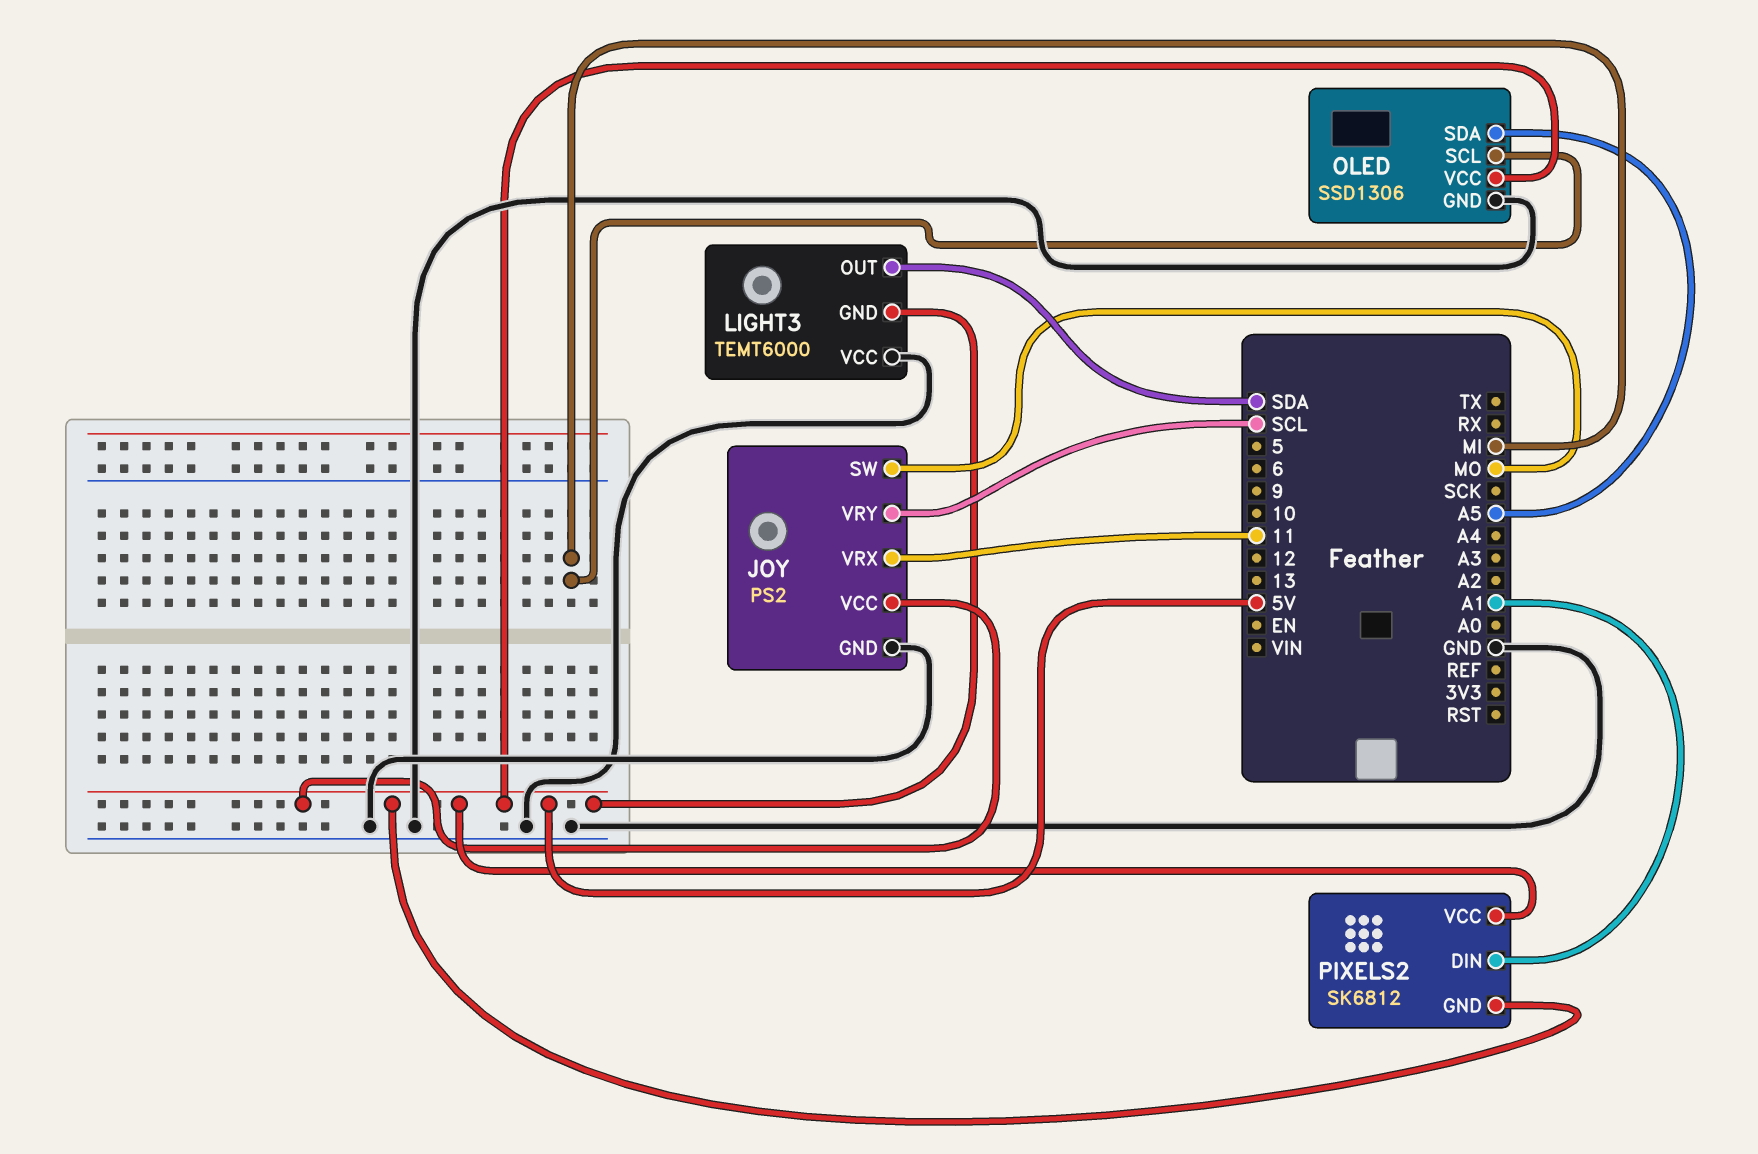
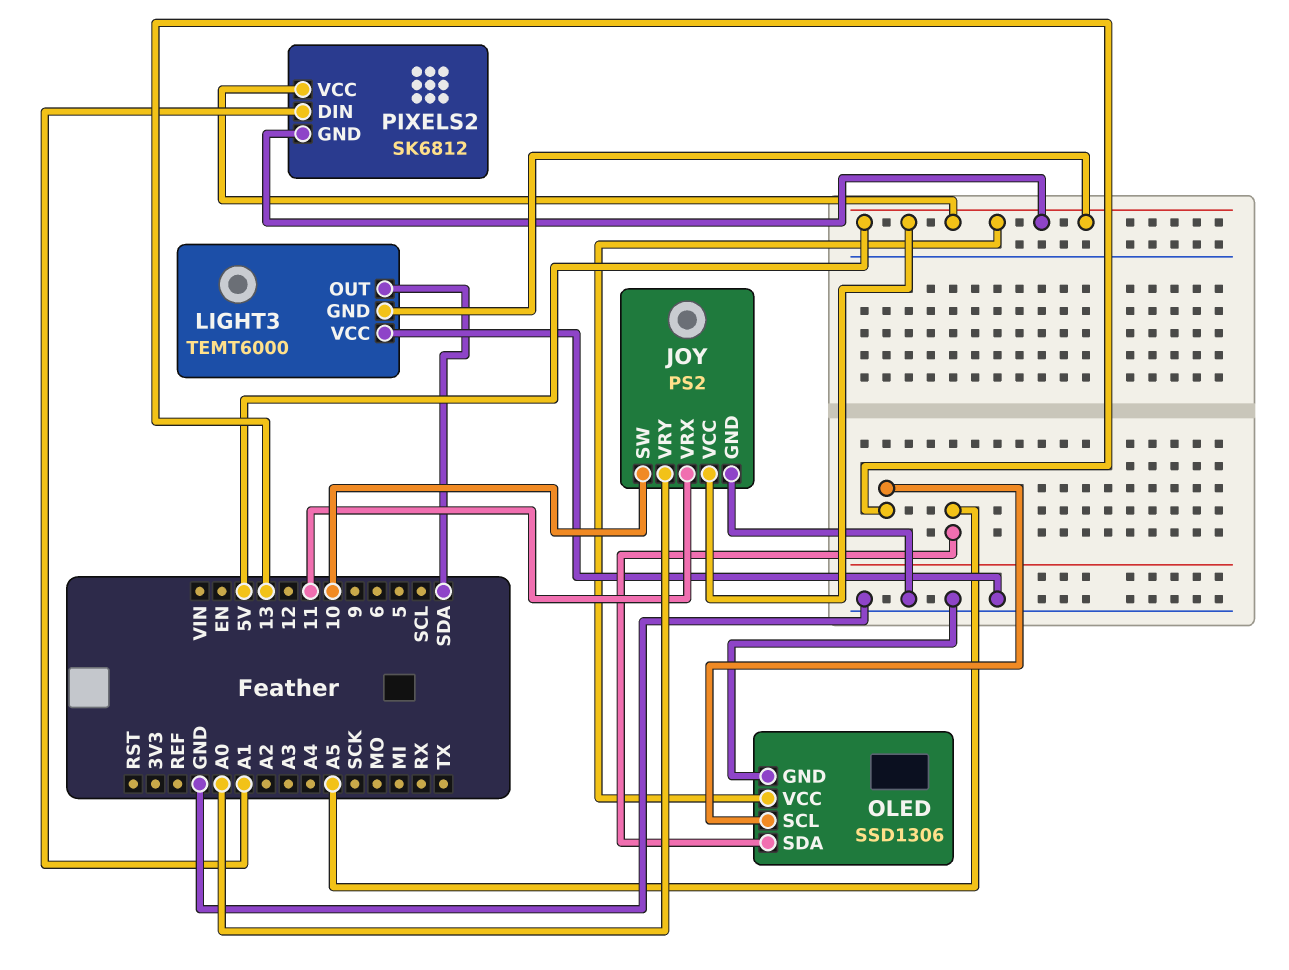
JOY pin SW: MO -> 10
JOY pin VRY: SCL -> A0
OLED pin SCL: MI -> 13

